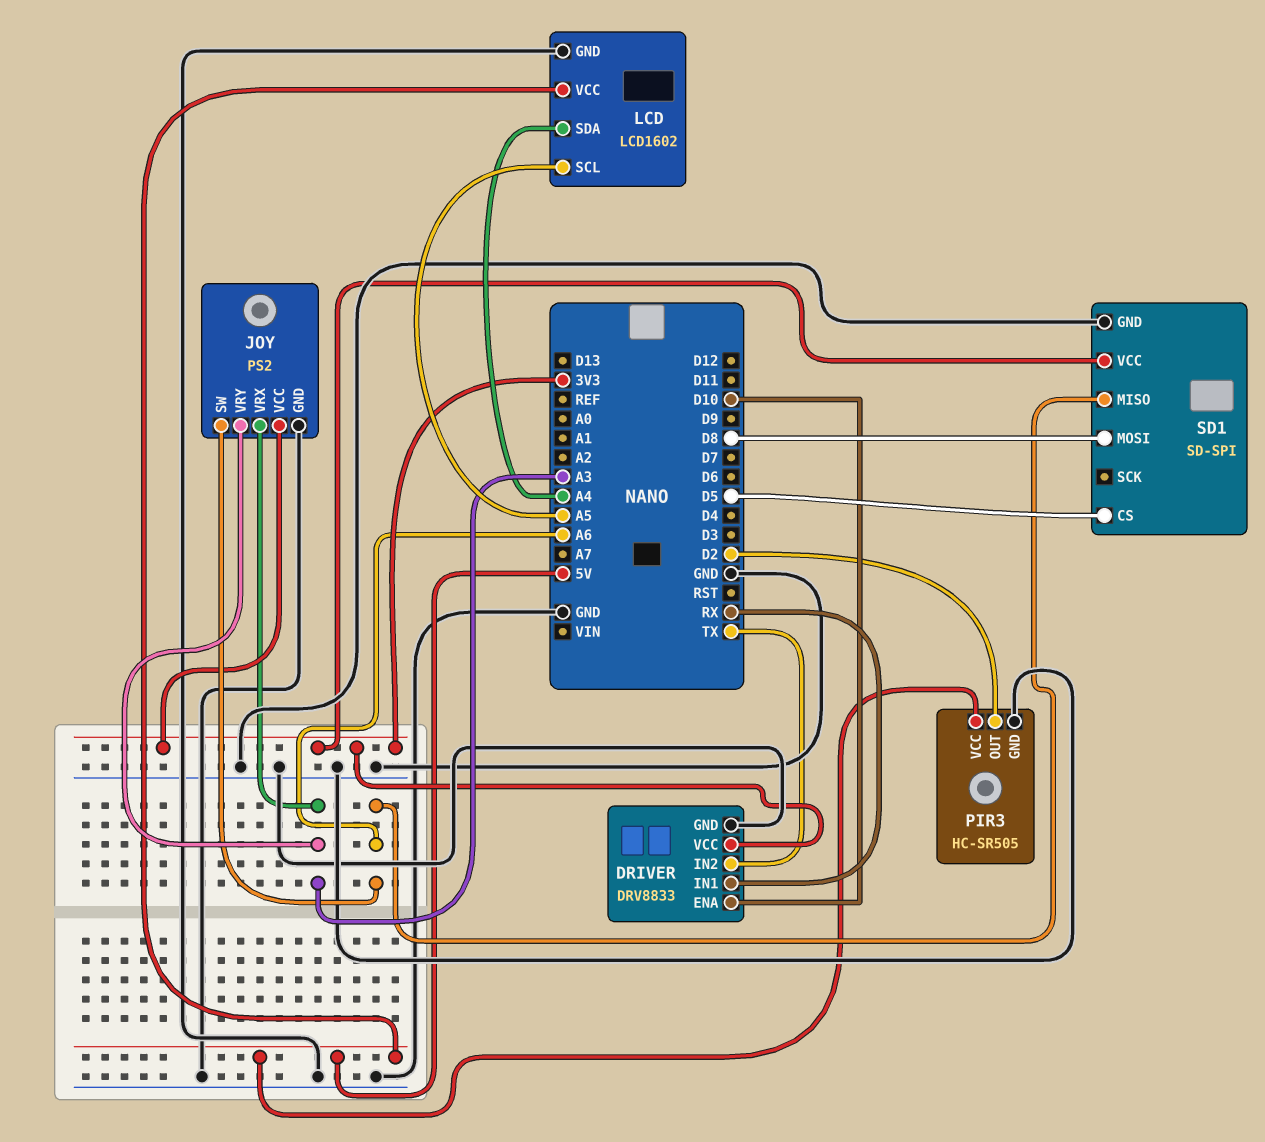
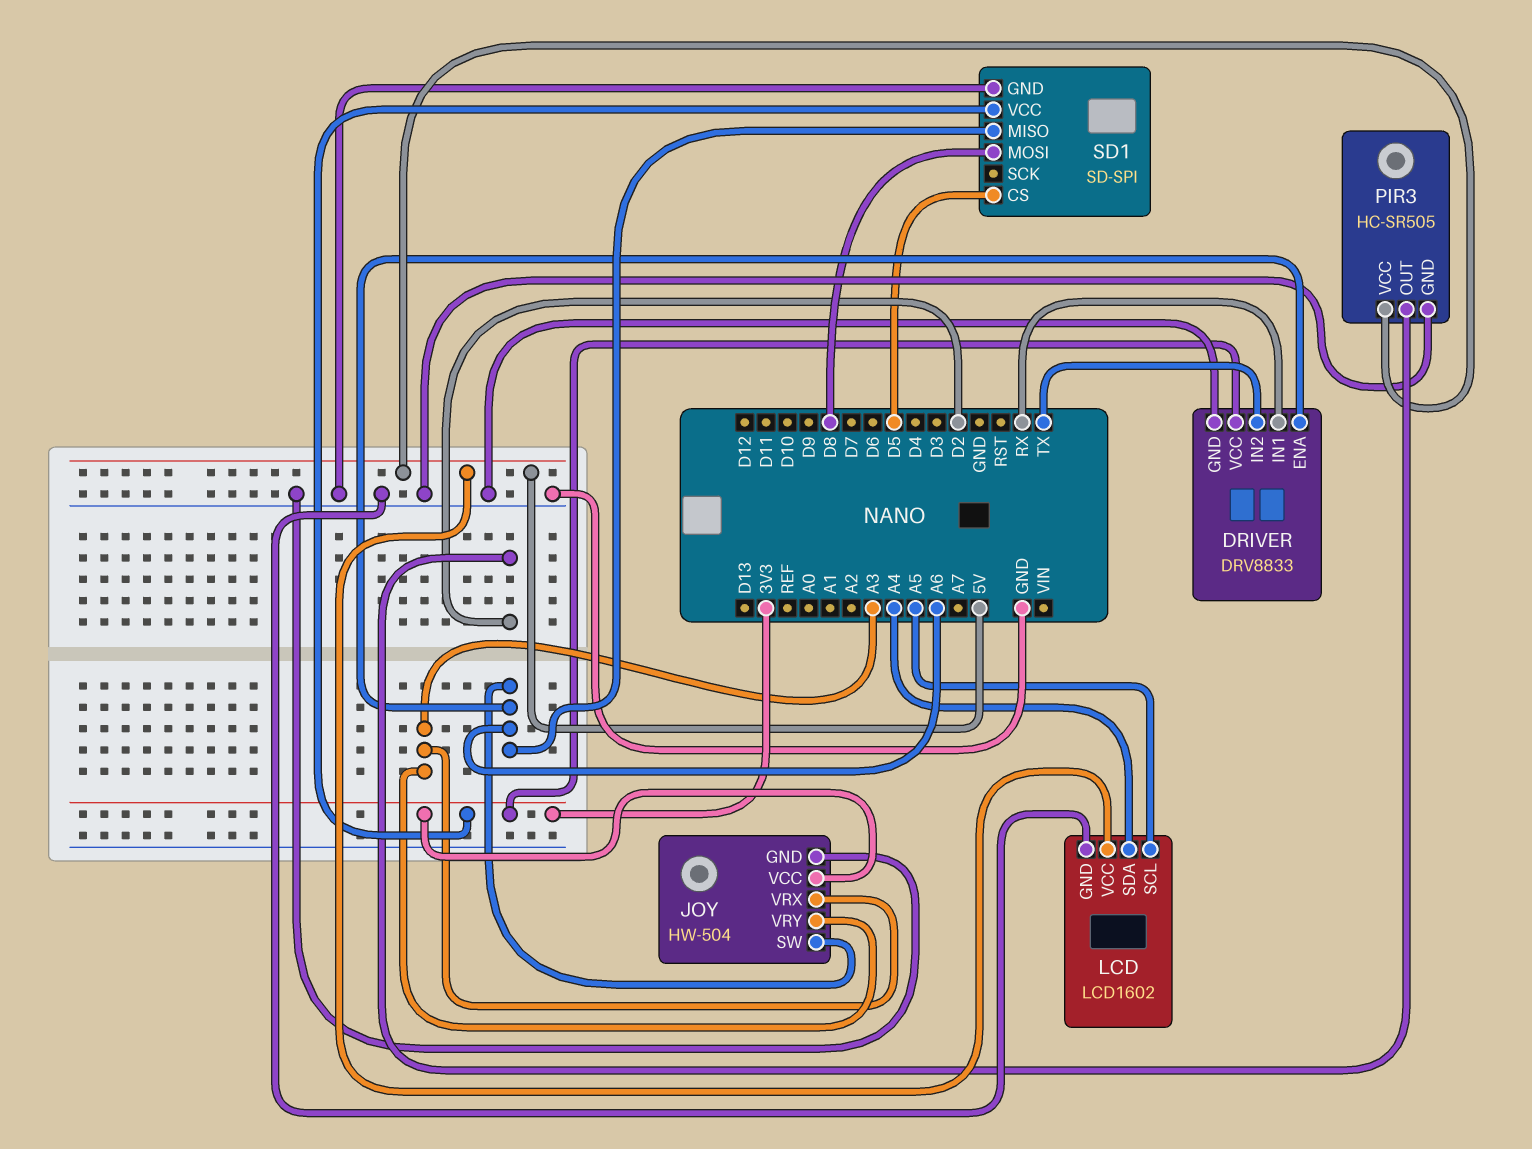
DRIVER pin ENA: D10 -> A6
JOY: PS2 -> HW-504

